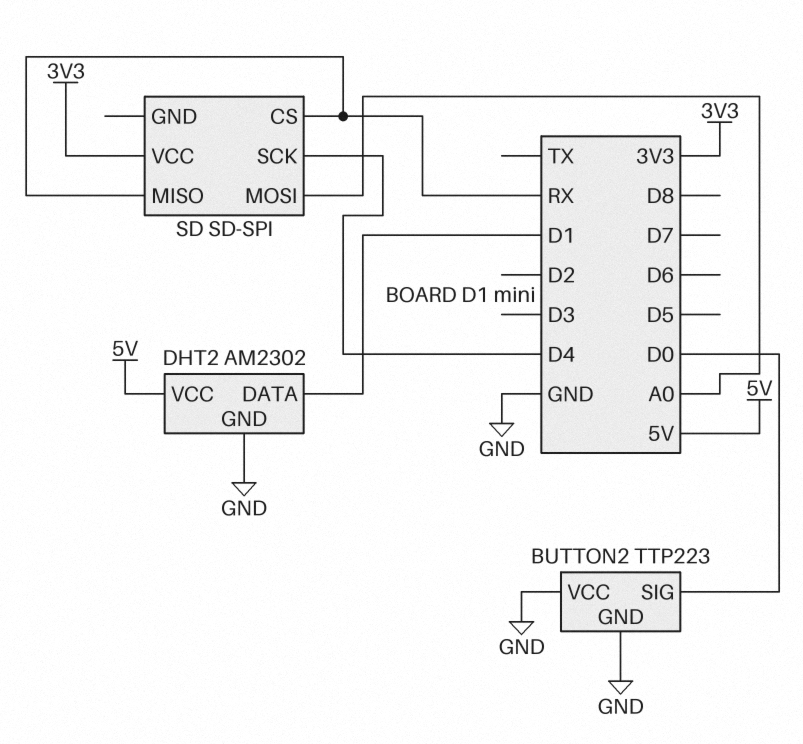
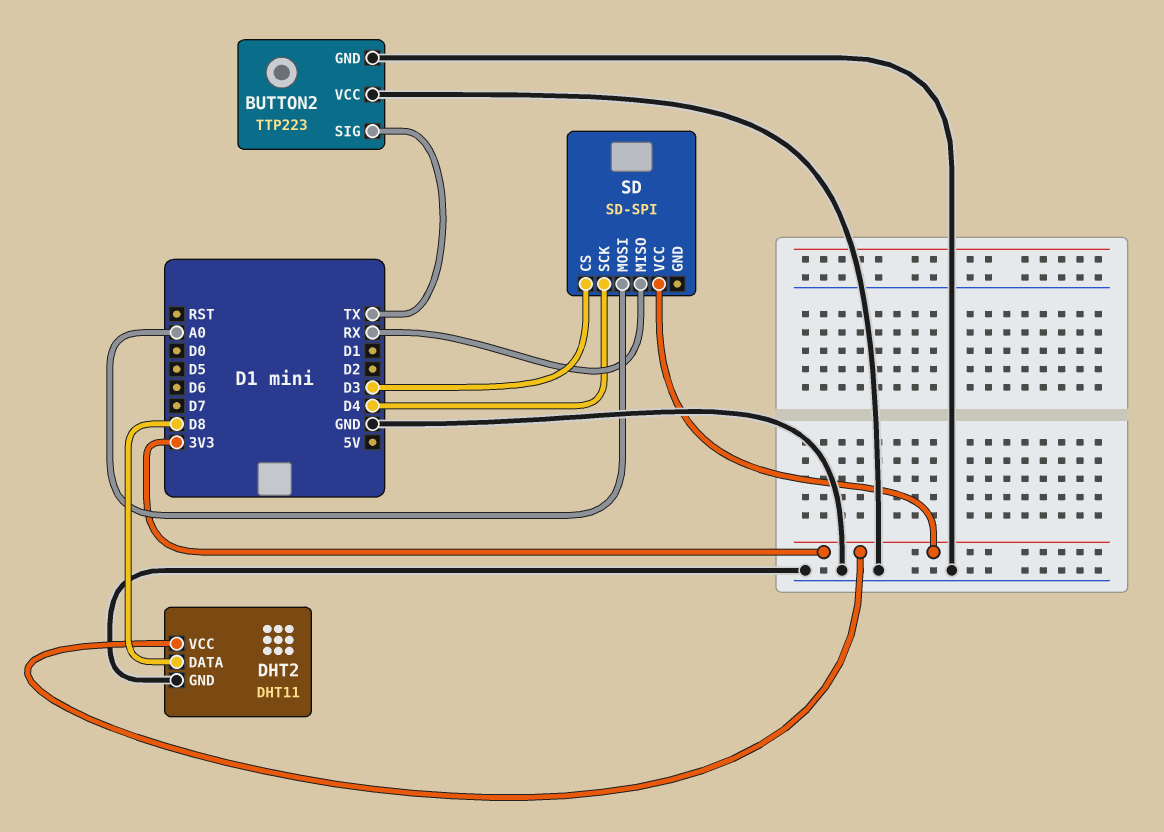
BUTTON2 pin SIG: D0 -> TX
DHT2: AM2302 -> DHT11
DHT2 pin DATA: D1 -> D8
DHT2 pin VCC: 5V -> 3V3
SD pin CS: RX -> D3

